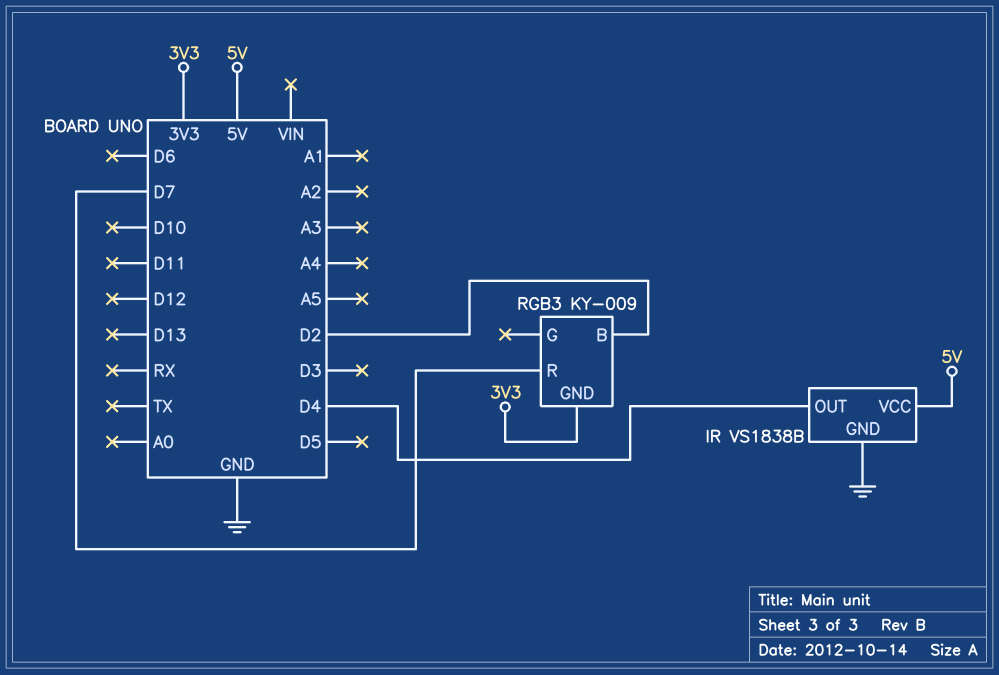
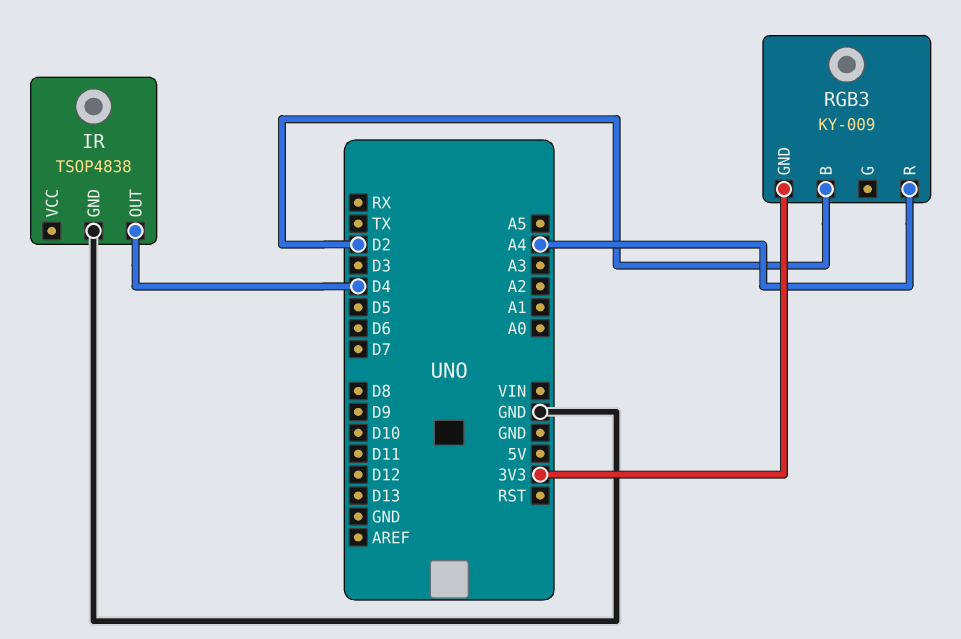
IR: VS1838B -> TSOP4838
IR pin VCC: 5V -> none
RGB3 pin R: D7 -> A4

